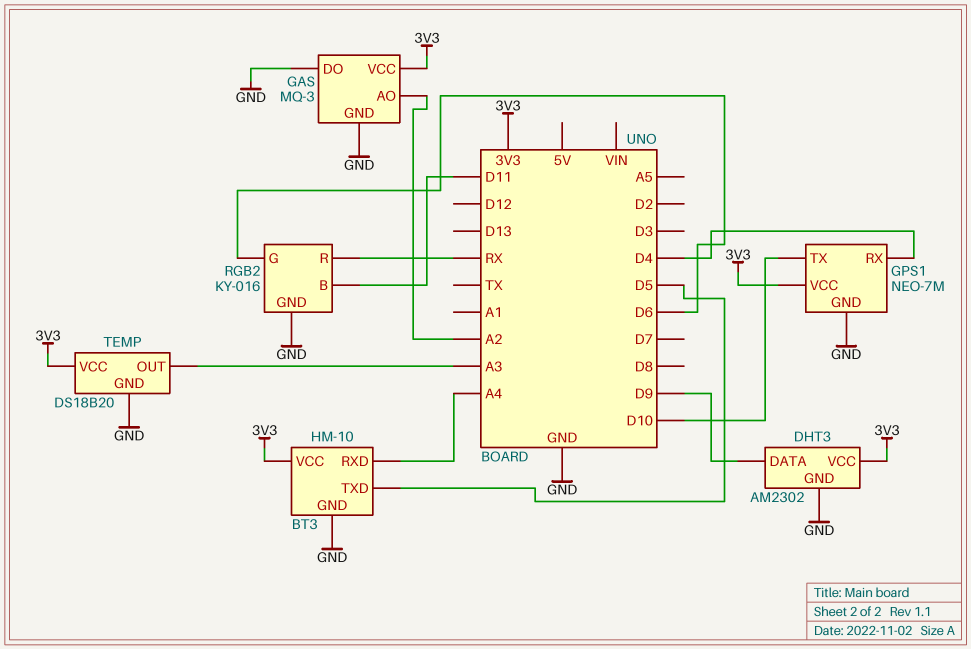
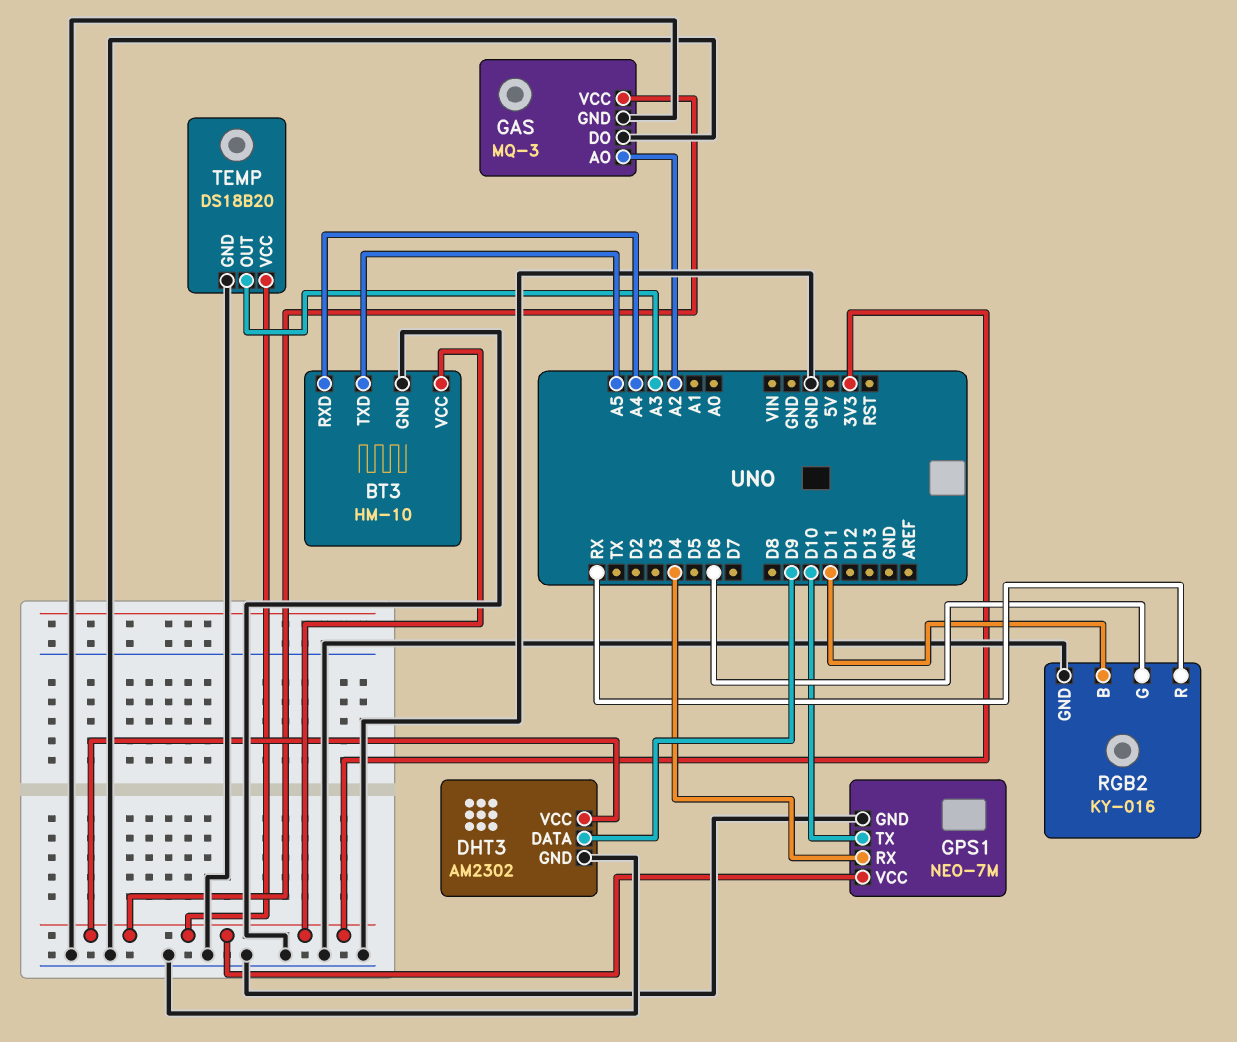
BT3 pin TXD: D5 -> A5

